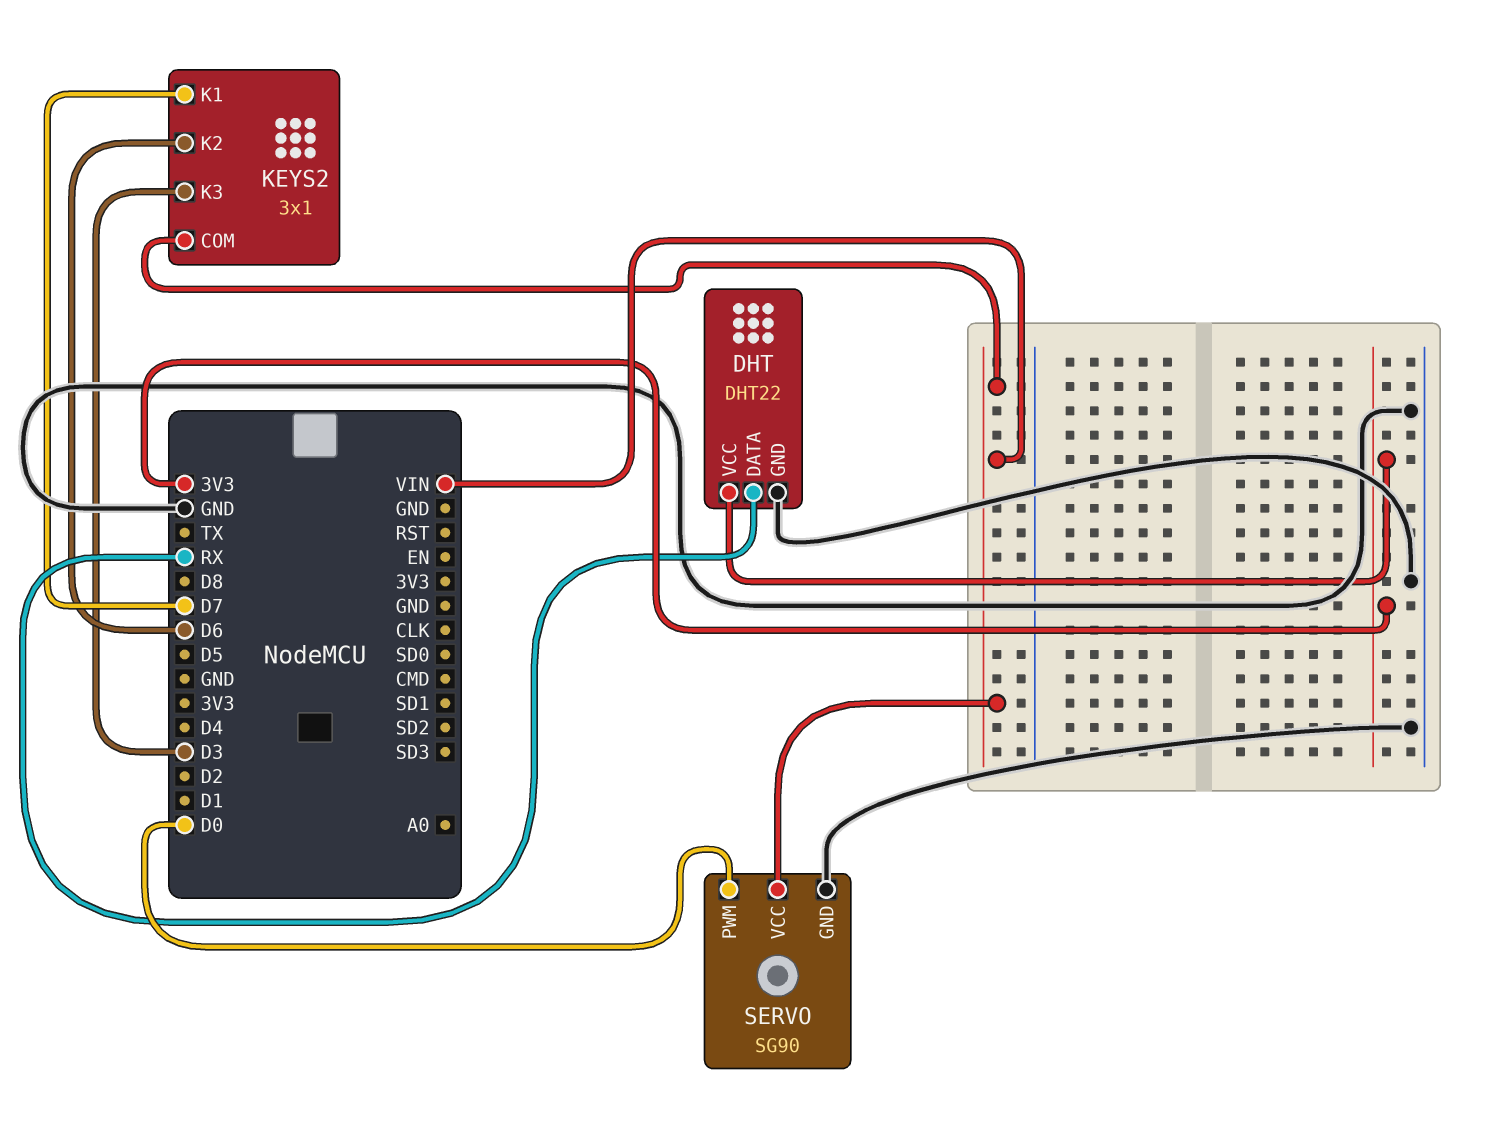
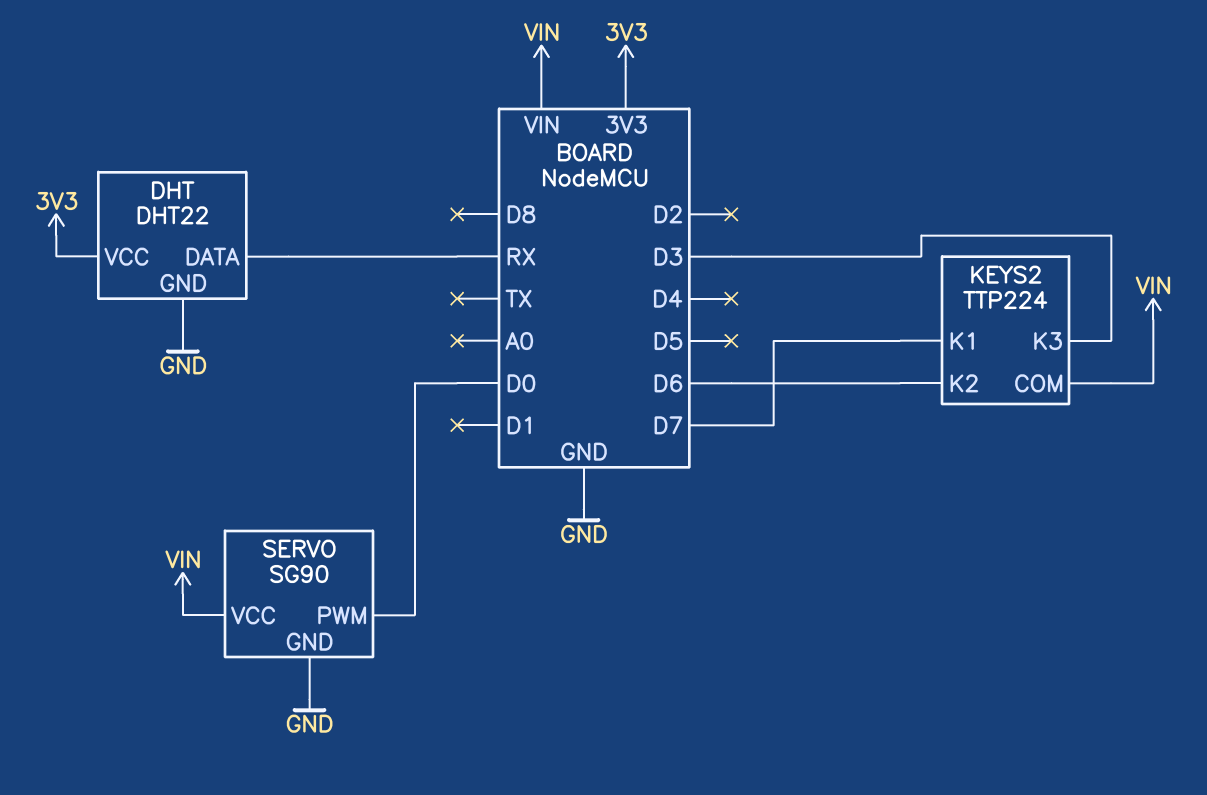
KEYS2: 3x1 -> TTP224

